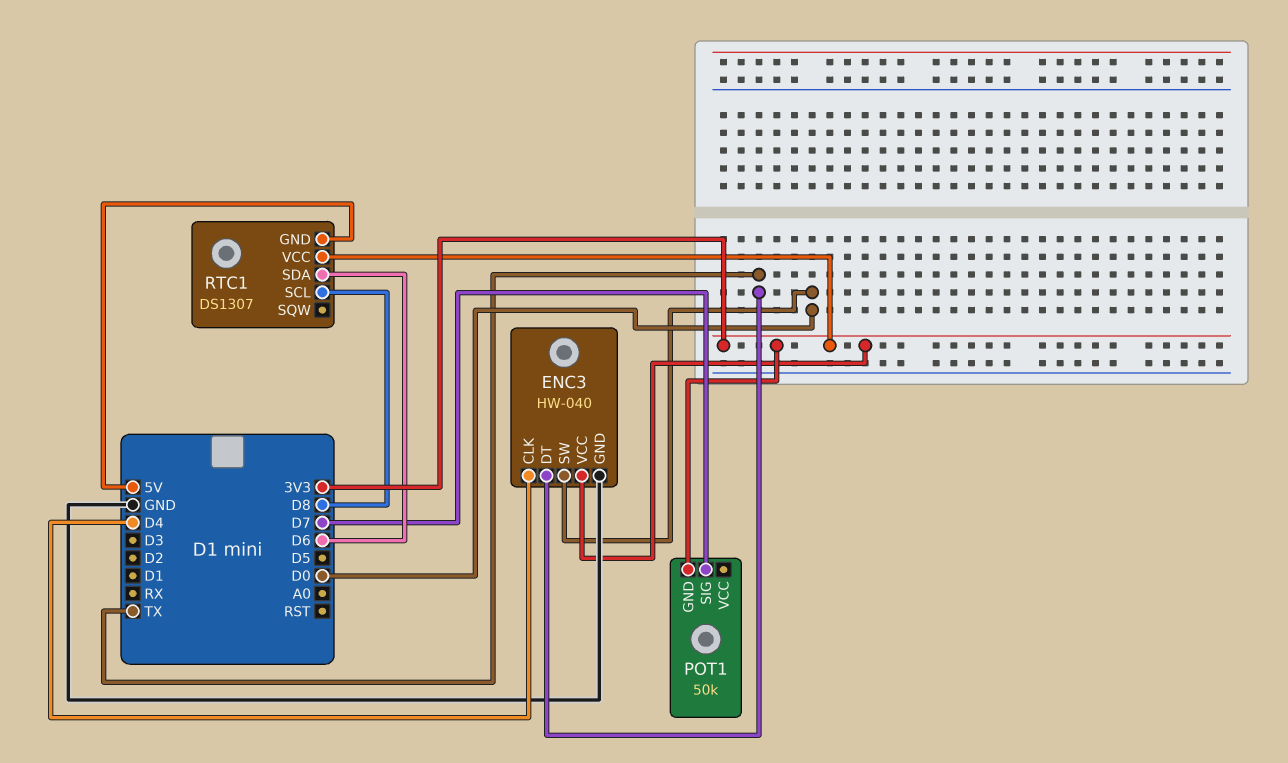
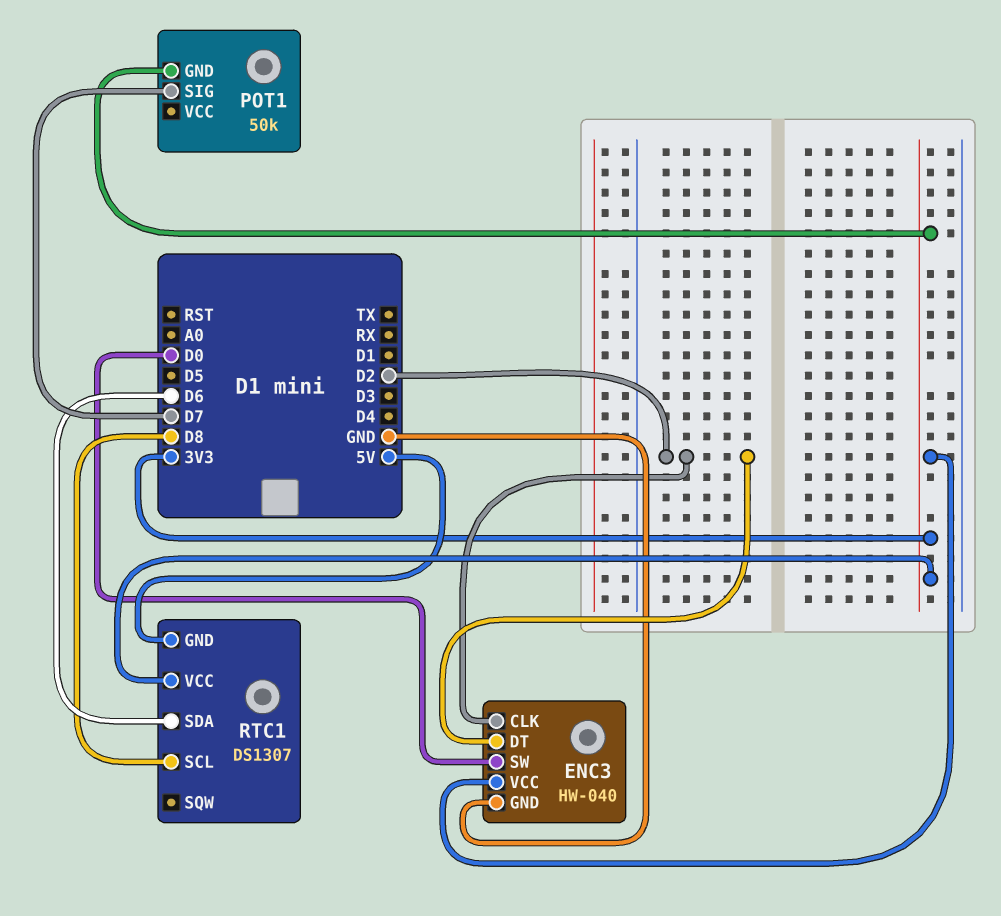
ENC3 pin CLK: D4 -> D2
ENC3 pin DT: TX -> D2

